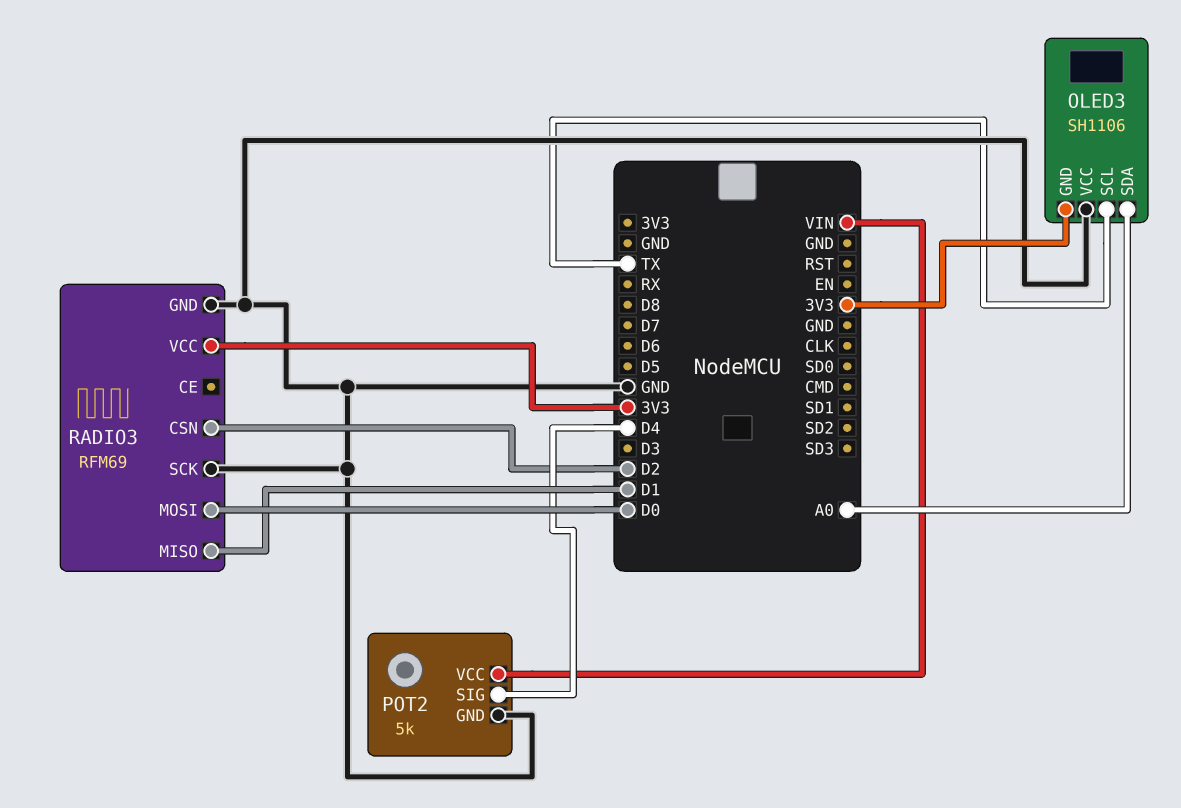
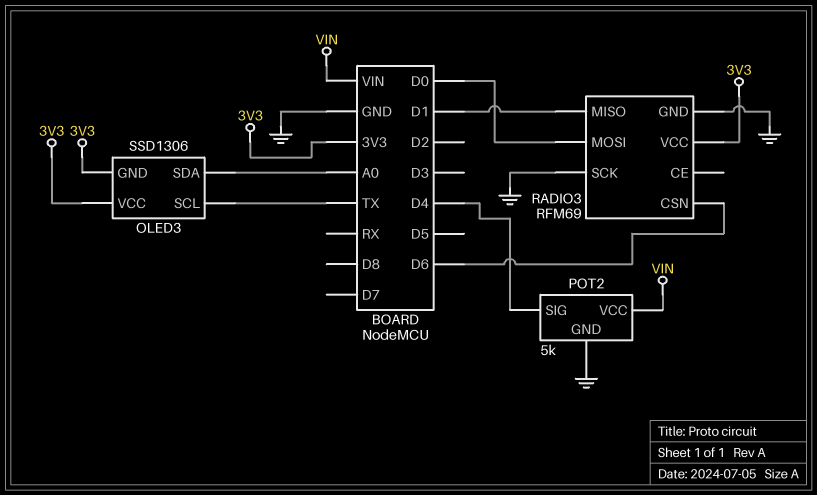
OLED3: SH1106 -> SSD1306
OLED3 pin VCC: GND -> 3V3
RADIO3 pin CSN: D2 -> D6

